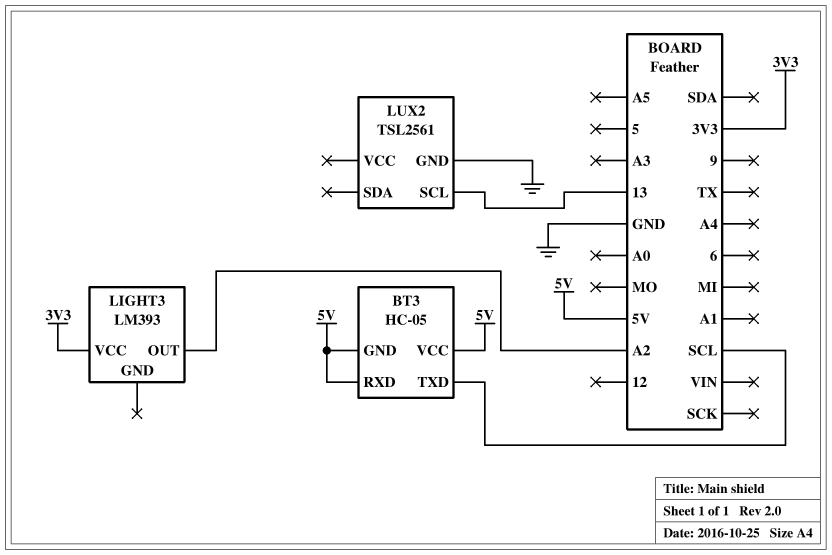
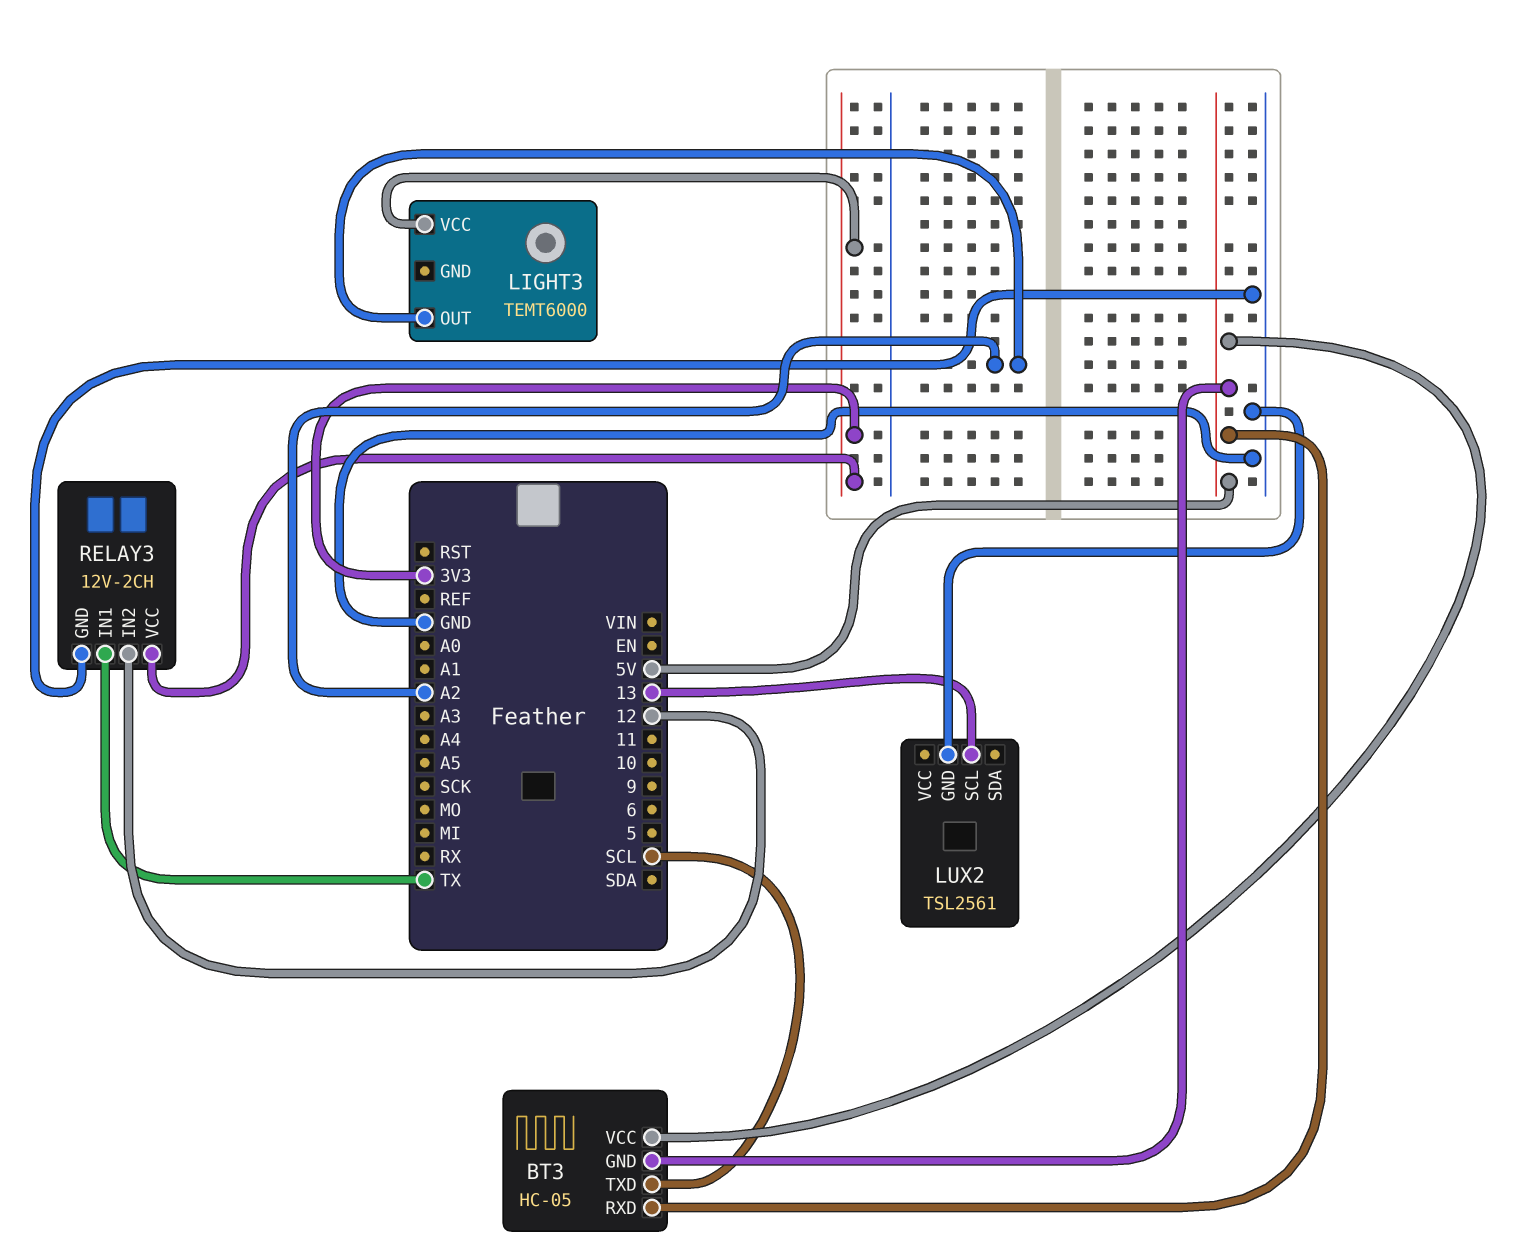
LIGHT3: LM393 -> TEMT6000
RELAY3: none -> 12V-2CH
RELAY3 pin GND: none -> GND
RELAY3 pin IN1: none -> TX
RELAY3 pin IN2: none -> 12
RELAY3 pin VCC: none -> 3V3

